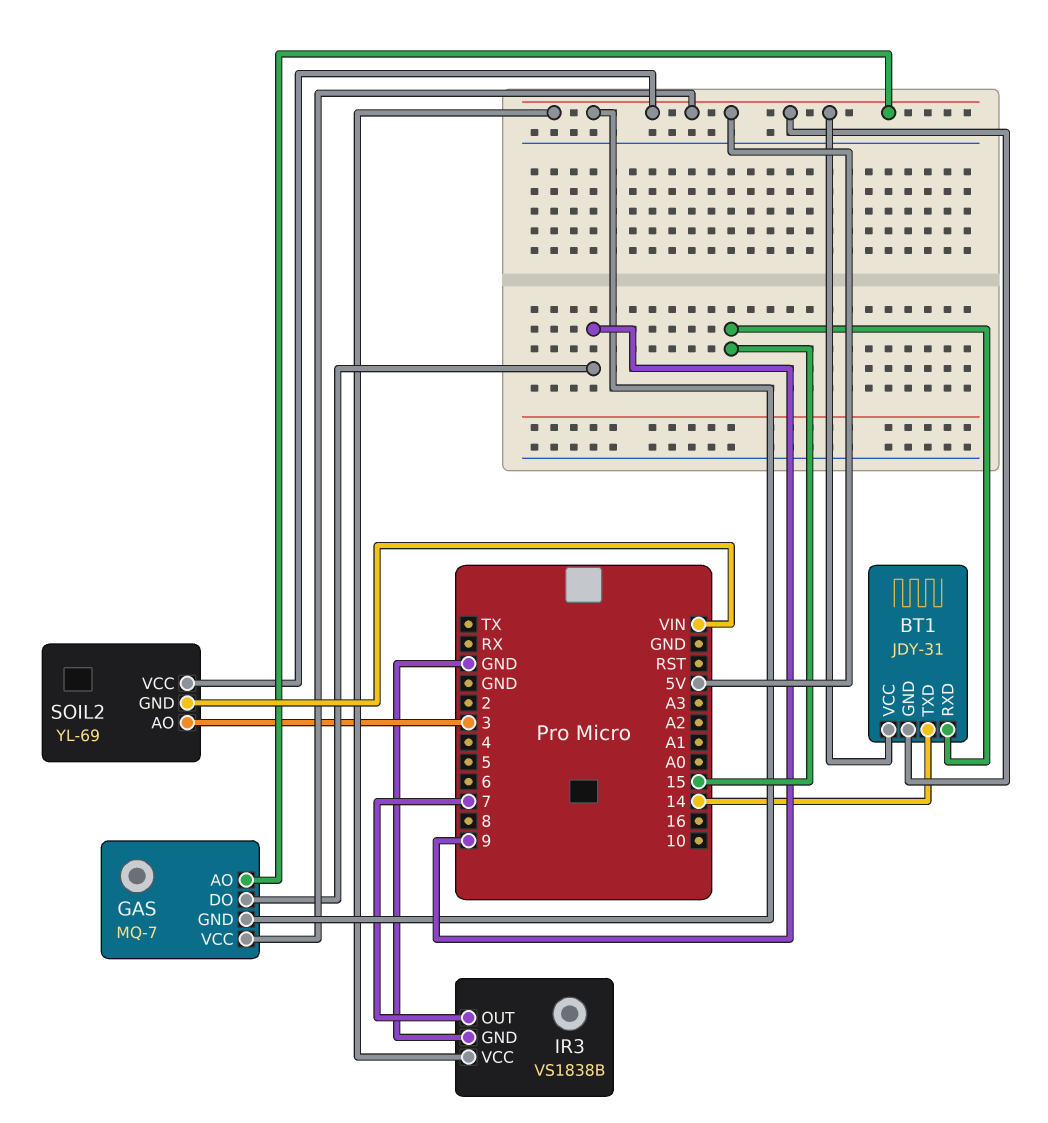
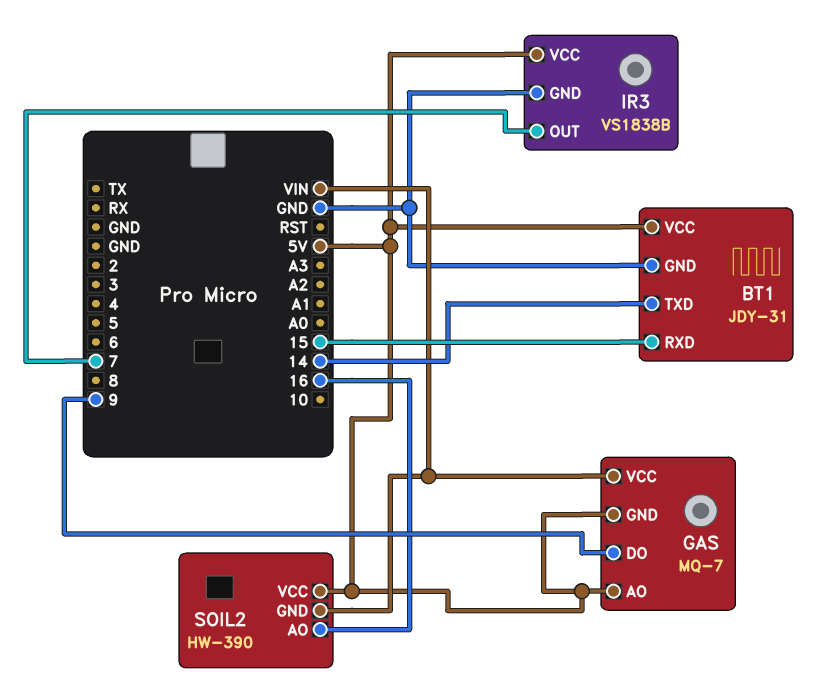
BT1 pin GND: 5V -> GND
GAS pin VCC: 5V -> VIN
SOIL2: YL-69 -> HW-390
SOIL2 pin AO: 3 -> 16

